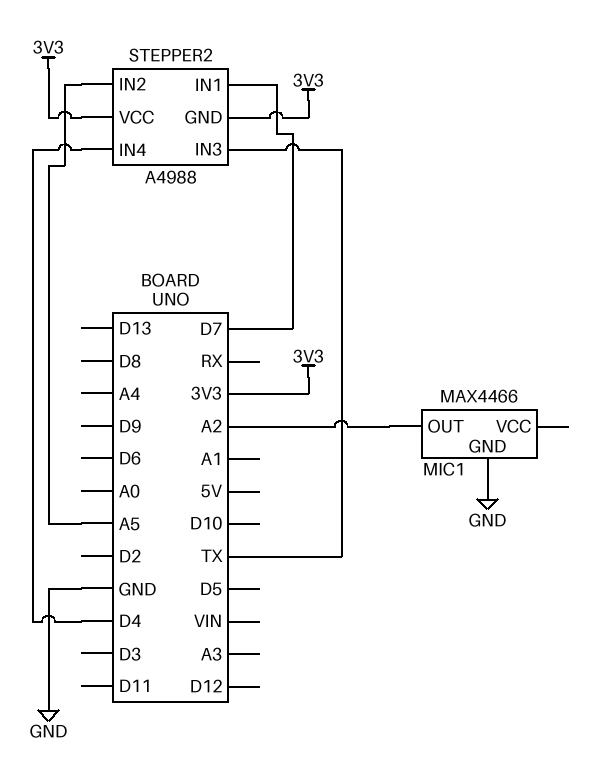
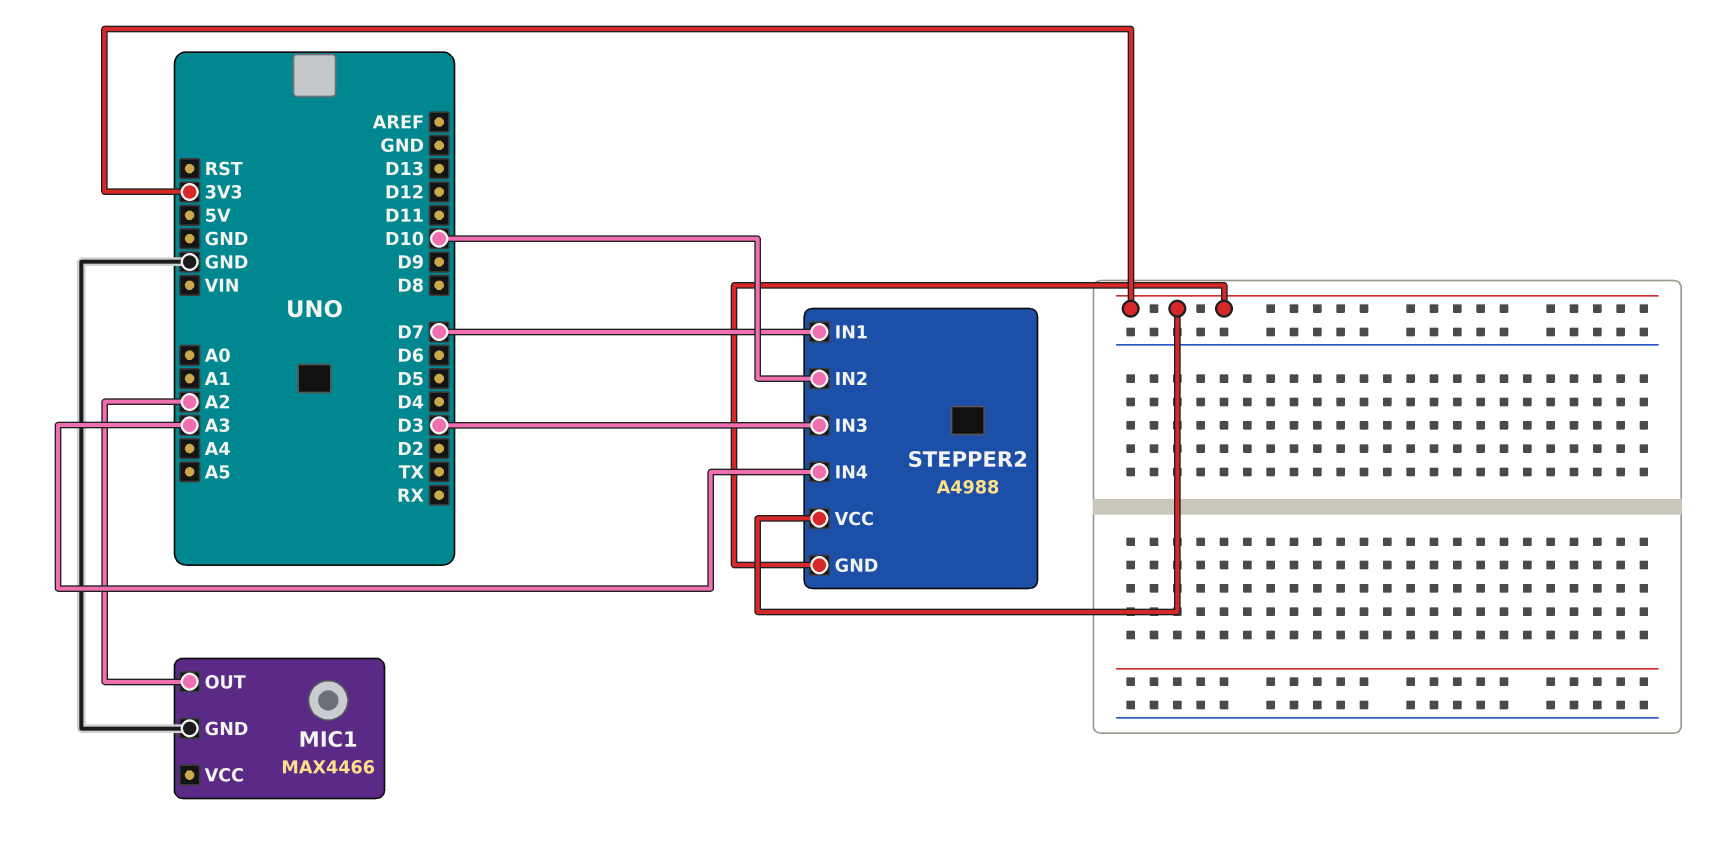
STEPPER2 pin IN2: A5 -> D10
STEPPER2 pin IN3: TX -> D3
STEPPER2 pin IN4: D4 -> A3

